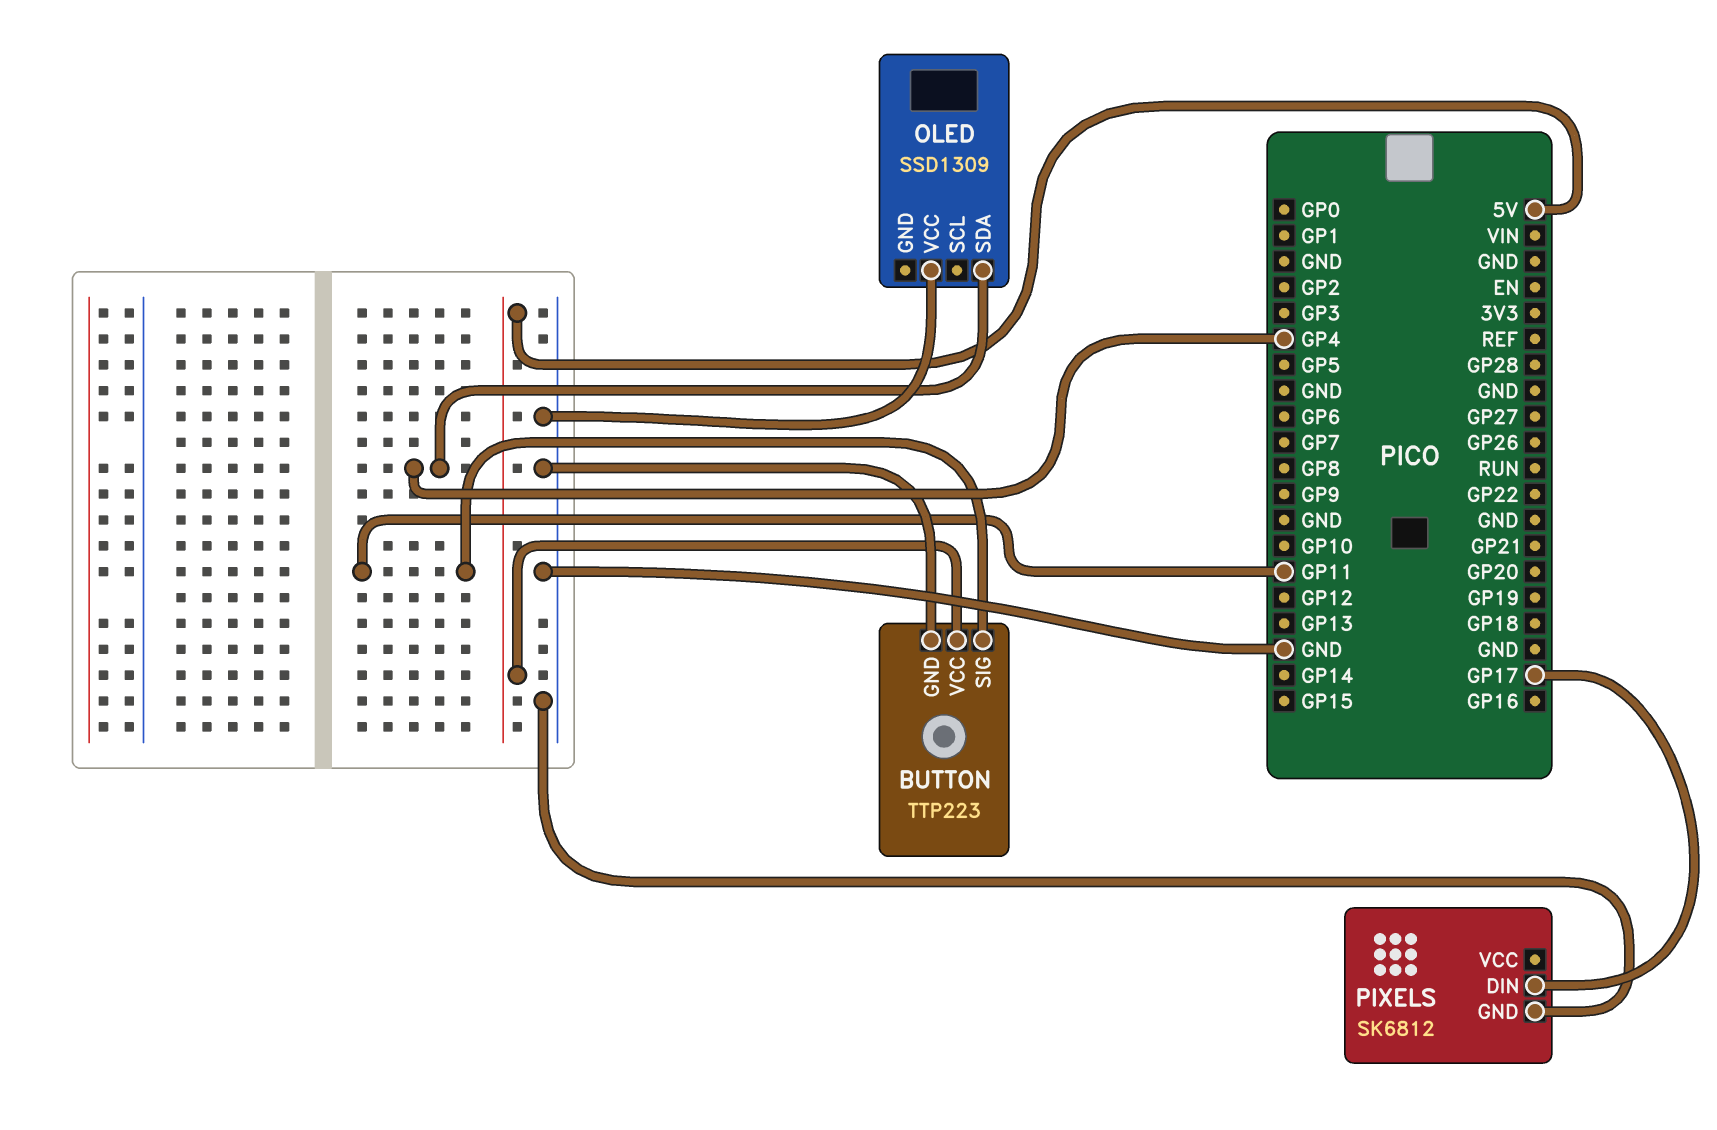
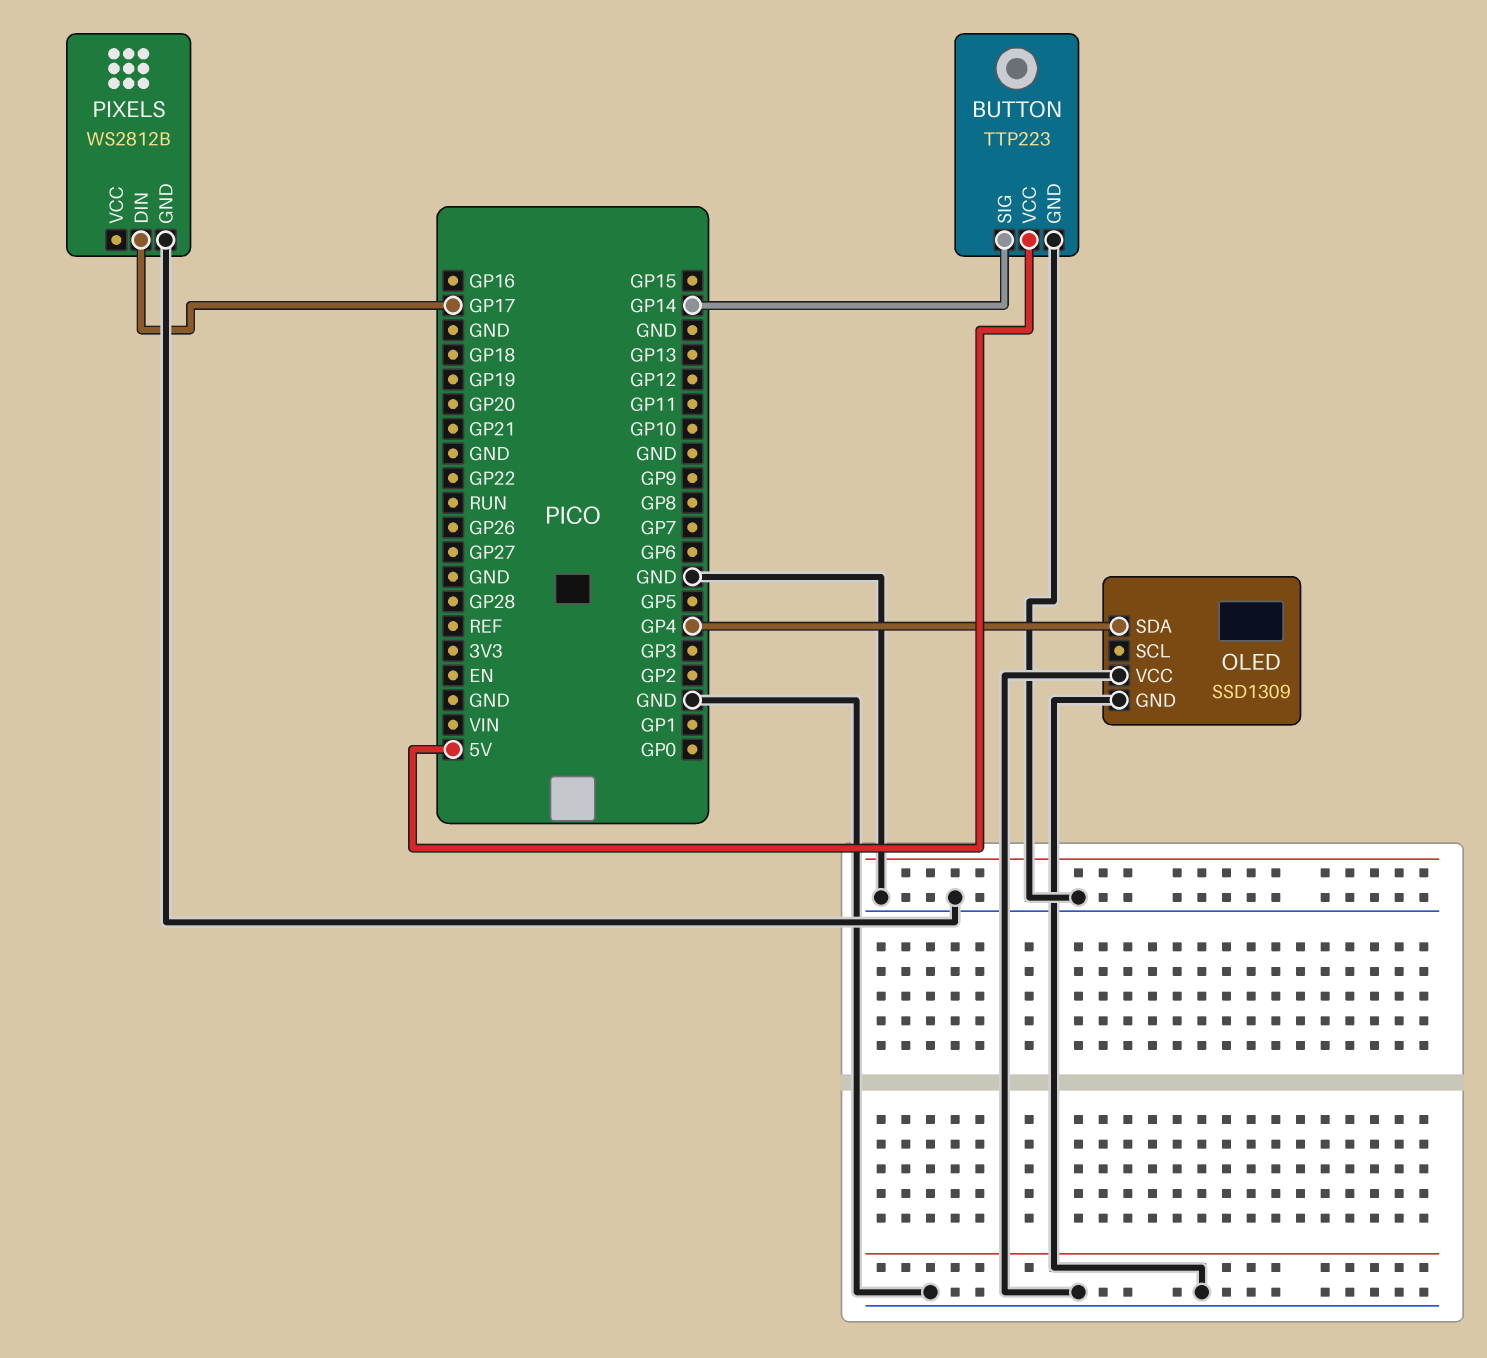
BUTTON pin SIG: GP11 -> GP14
OLED pin GND: none -> GND
PIXELS: SK6812 -> WS2812B

